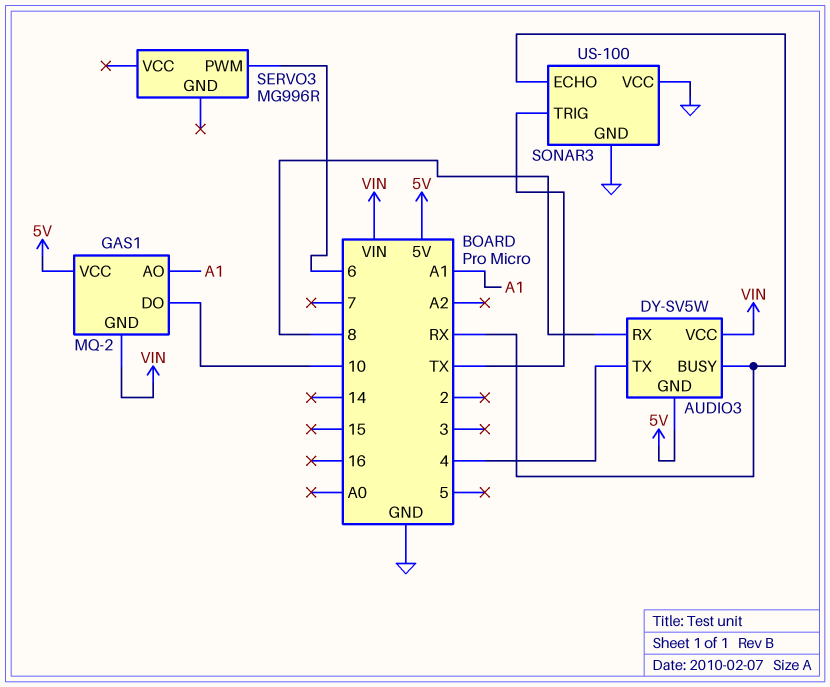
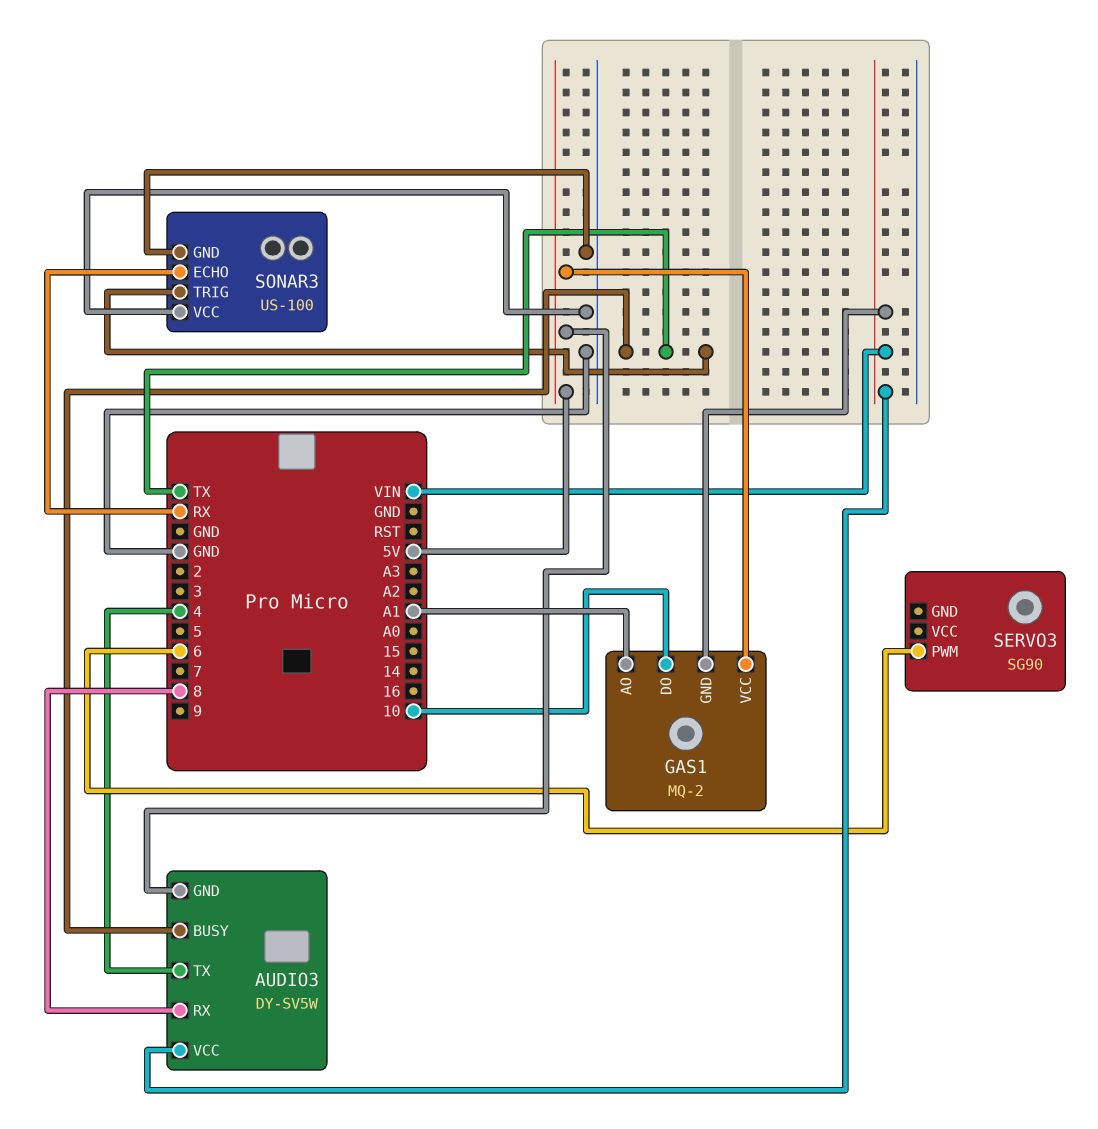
AUDIO3 pin BUSY: RX -> TX
SERVO3: MG996R -> SG90

